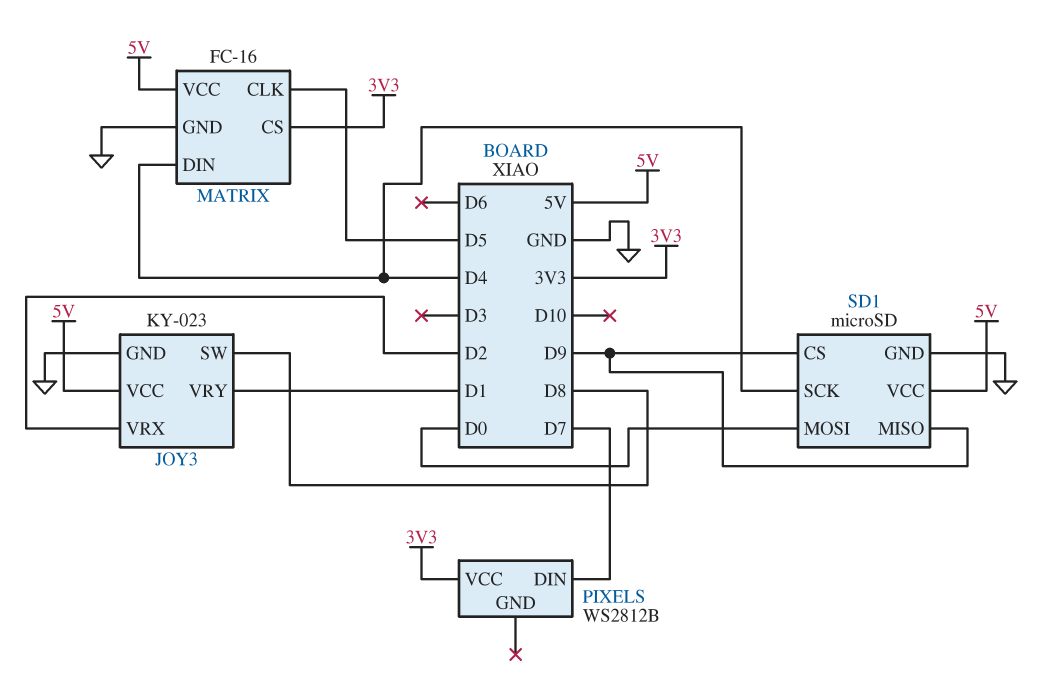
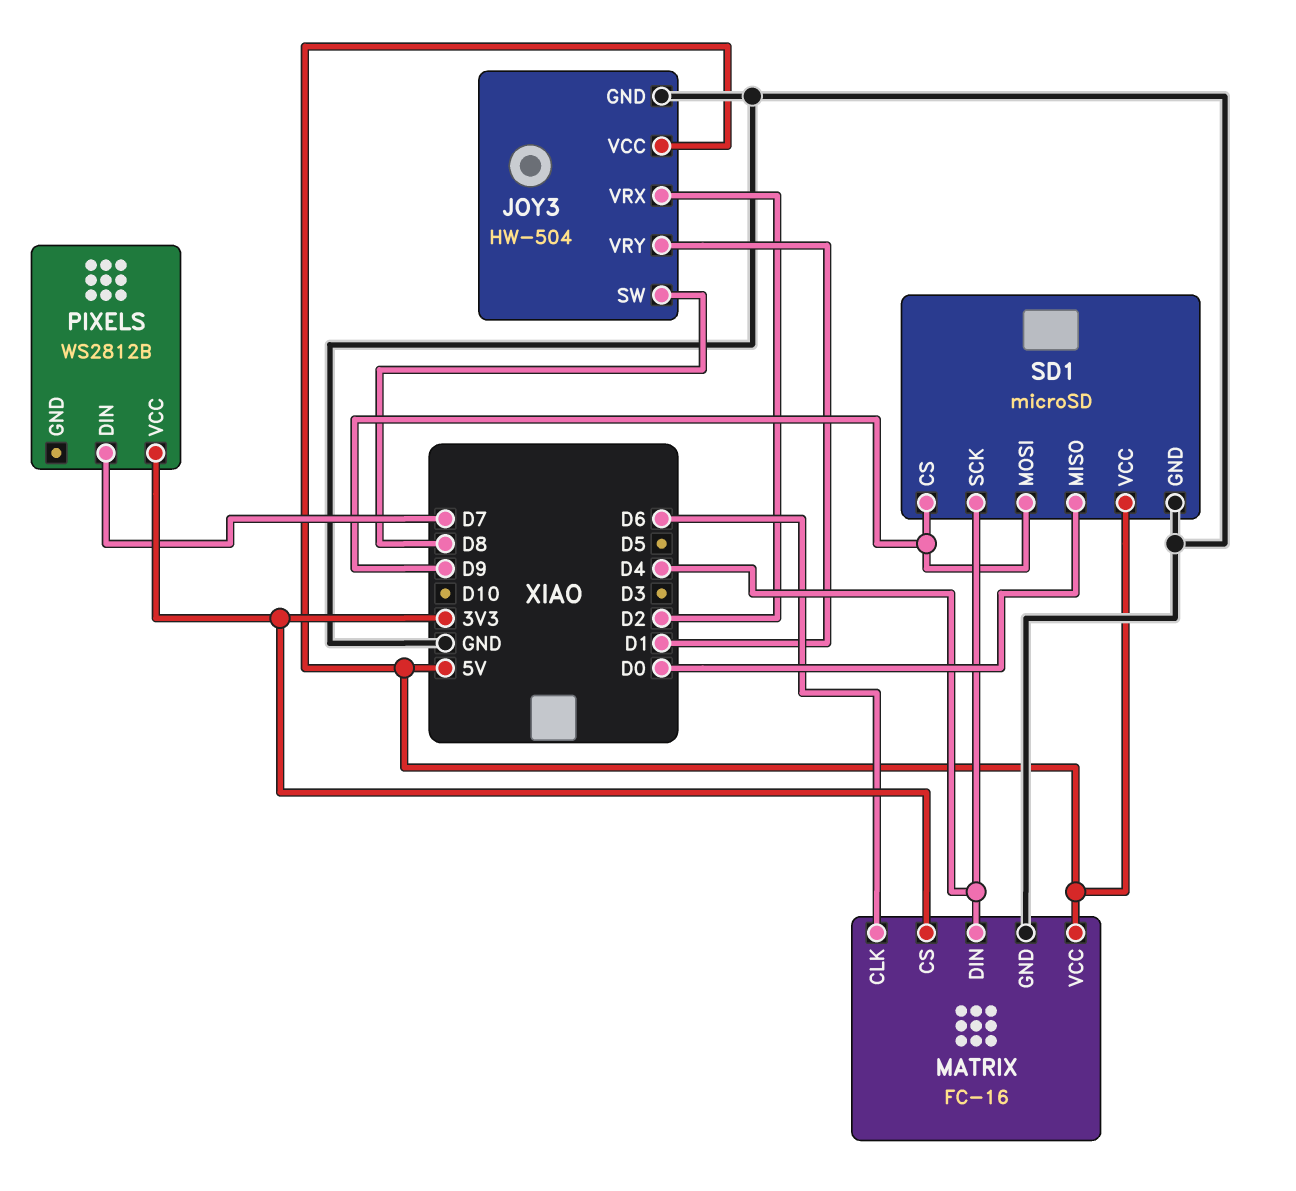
JOY3: KY-023 -> HW-504
MATRIX pin CLK: D5 -> D6
SD1 pin MISO: D9 -> D0
SD1 pin MOSI: D0 -> D9

